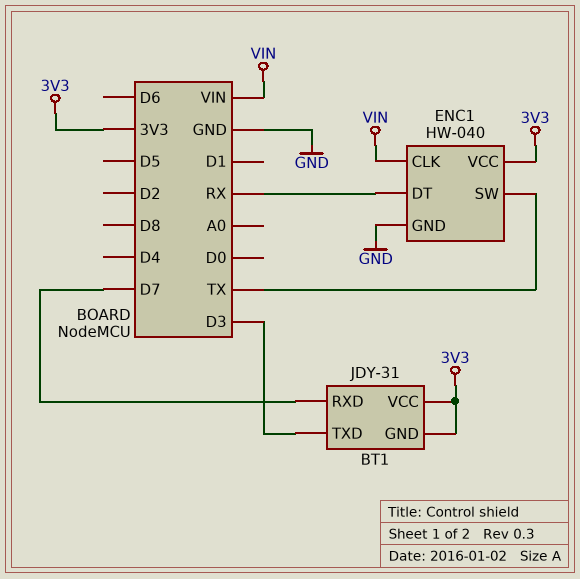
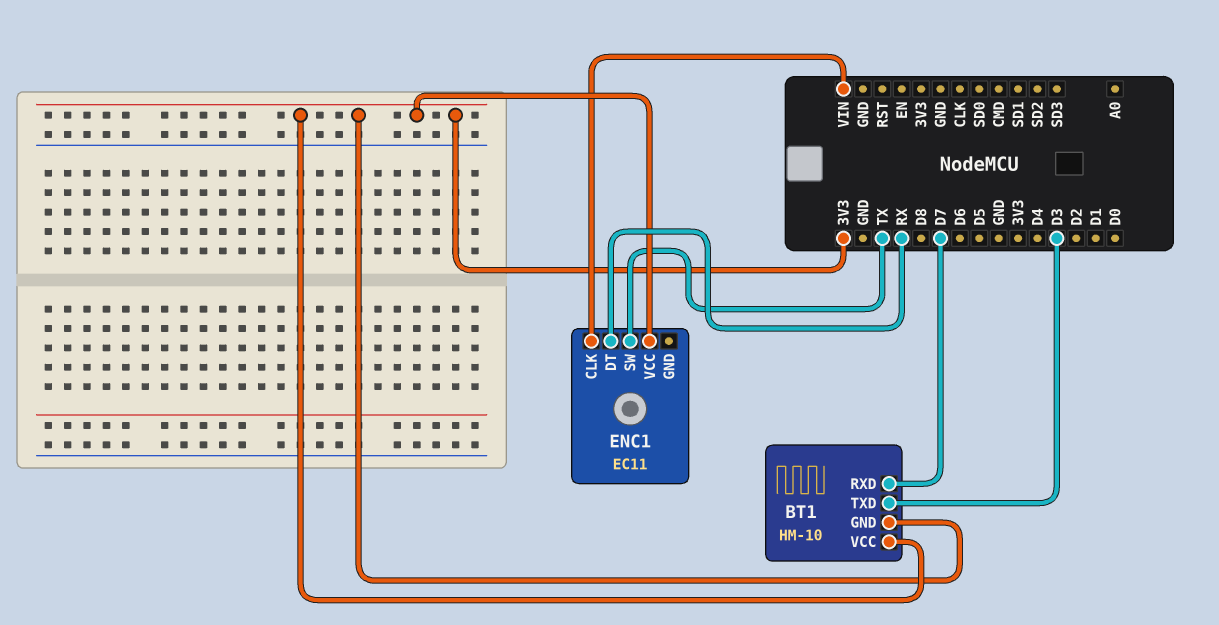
BT1: JDY-31 -> HM-10
ENC1: HW-040 -> EC11
ENC1 pin GND: GND -> none

